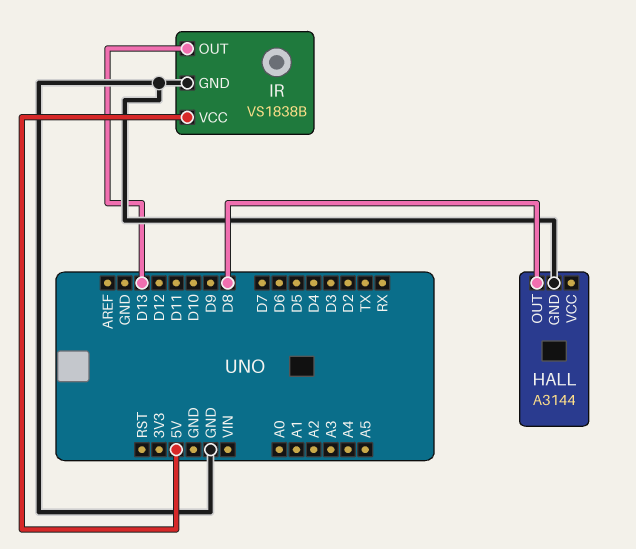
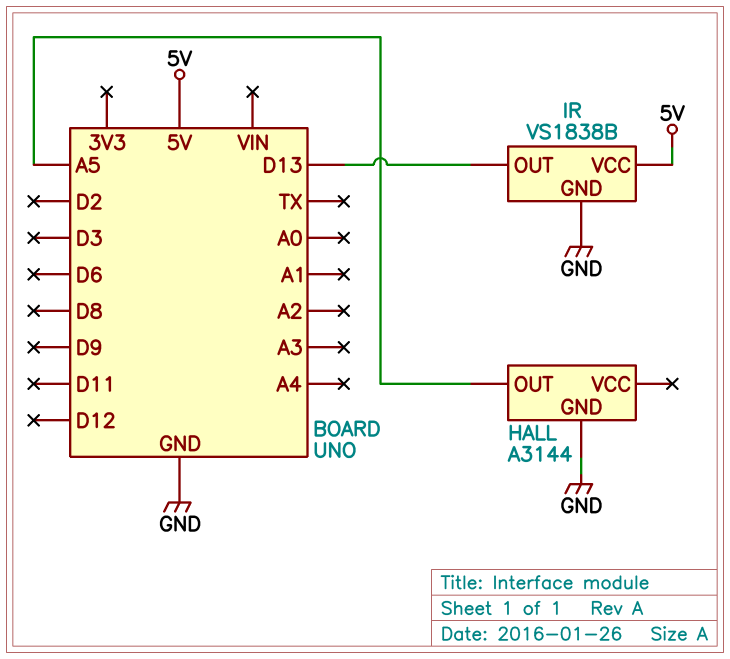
HALL pin OUT: D8 -> A5

